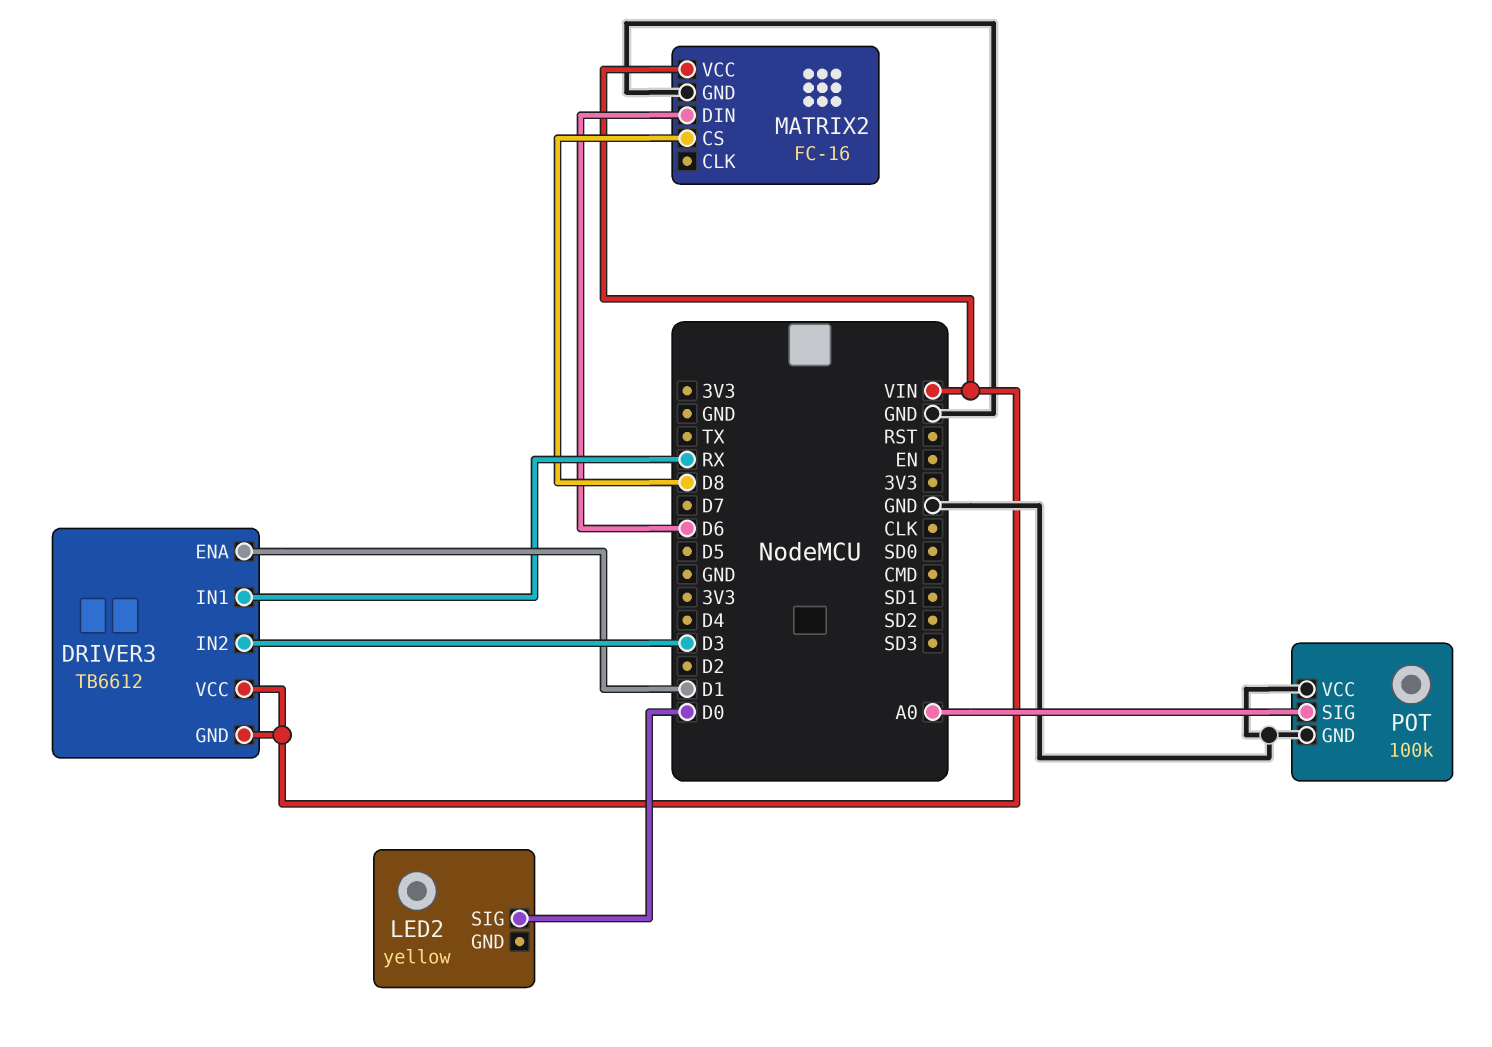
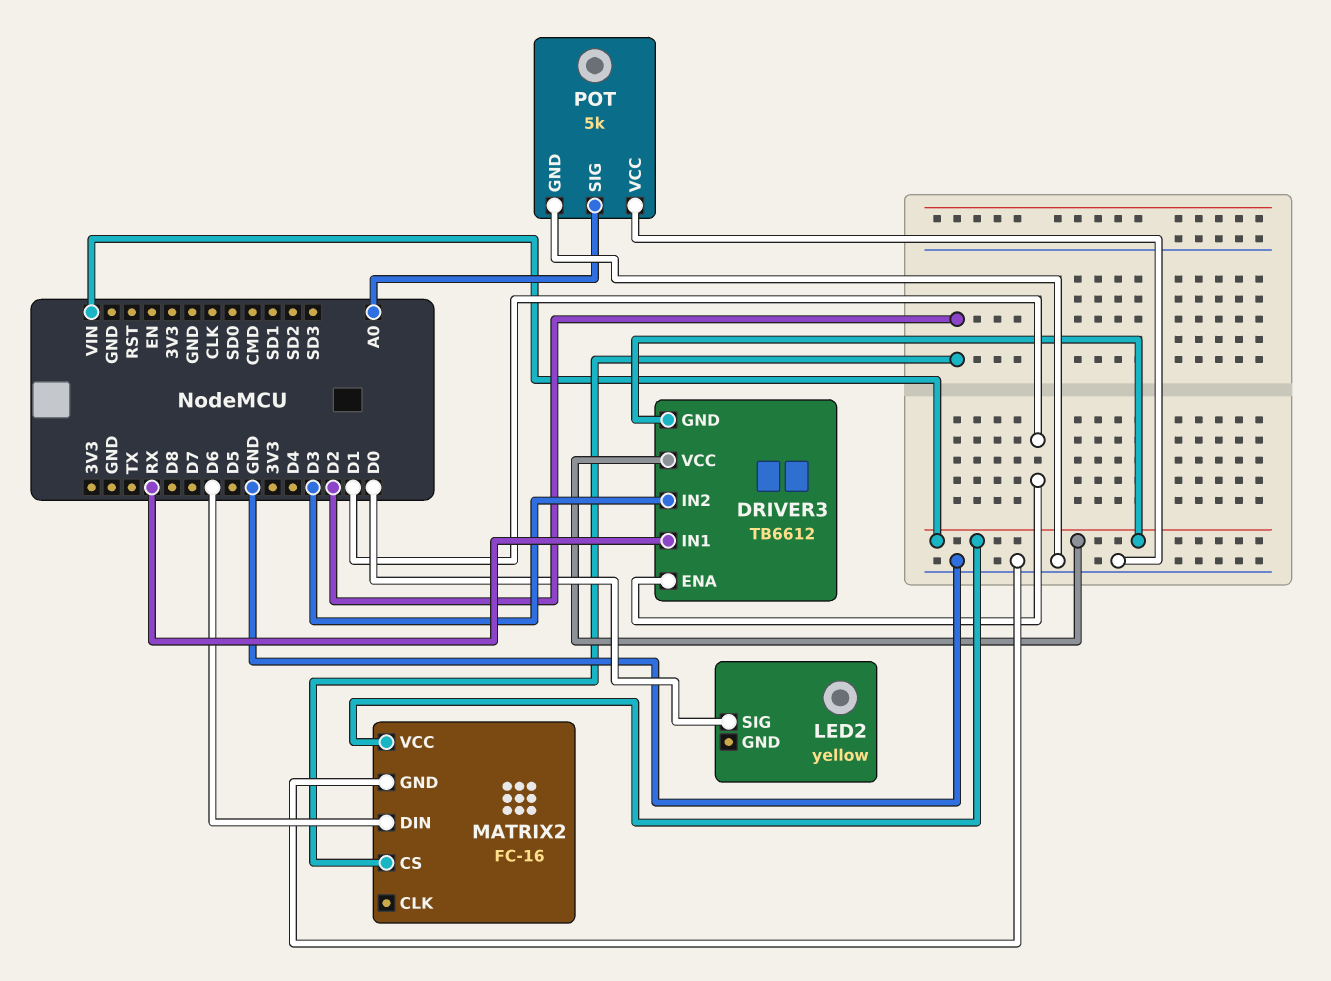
MATRIX2 pin CS: D8 -> D2
POT: 100k -> 5k

